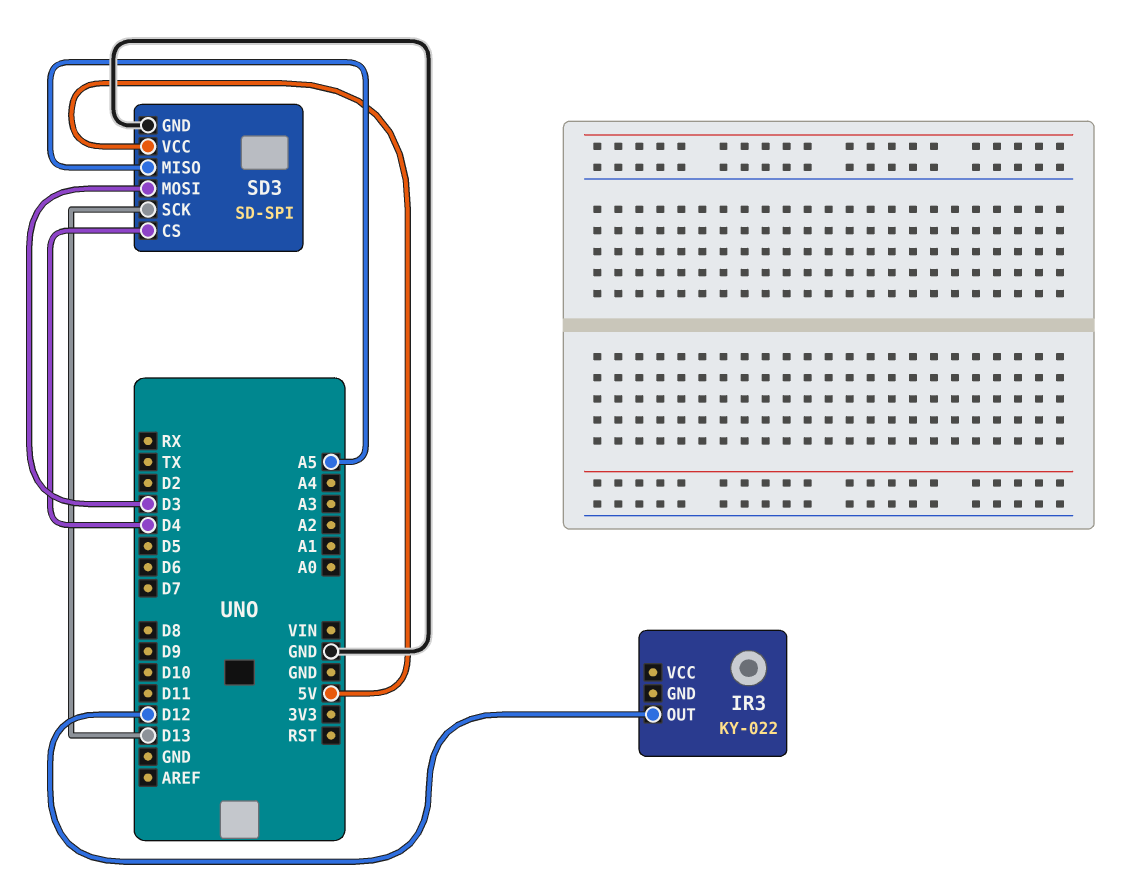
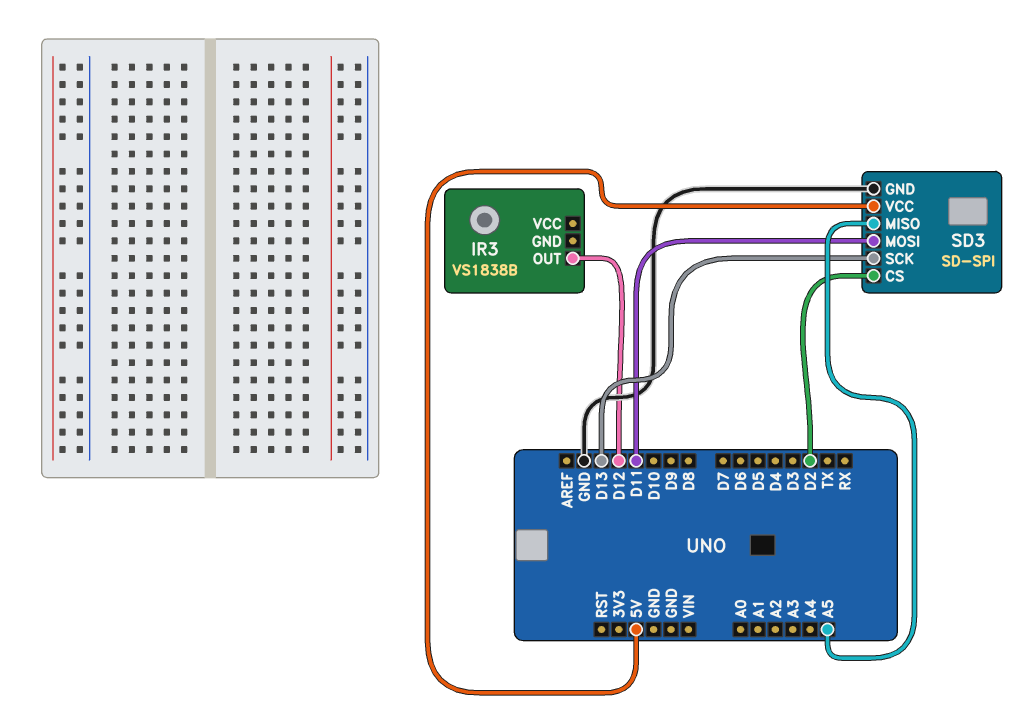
IR3: KY-022 -> VS1838B
SD3 pin CS: D4 -> D2
SD3 pin MOSI: D3 -> D11

